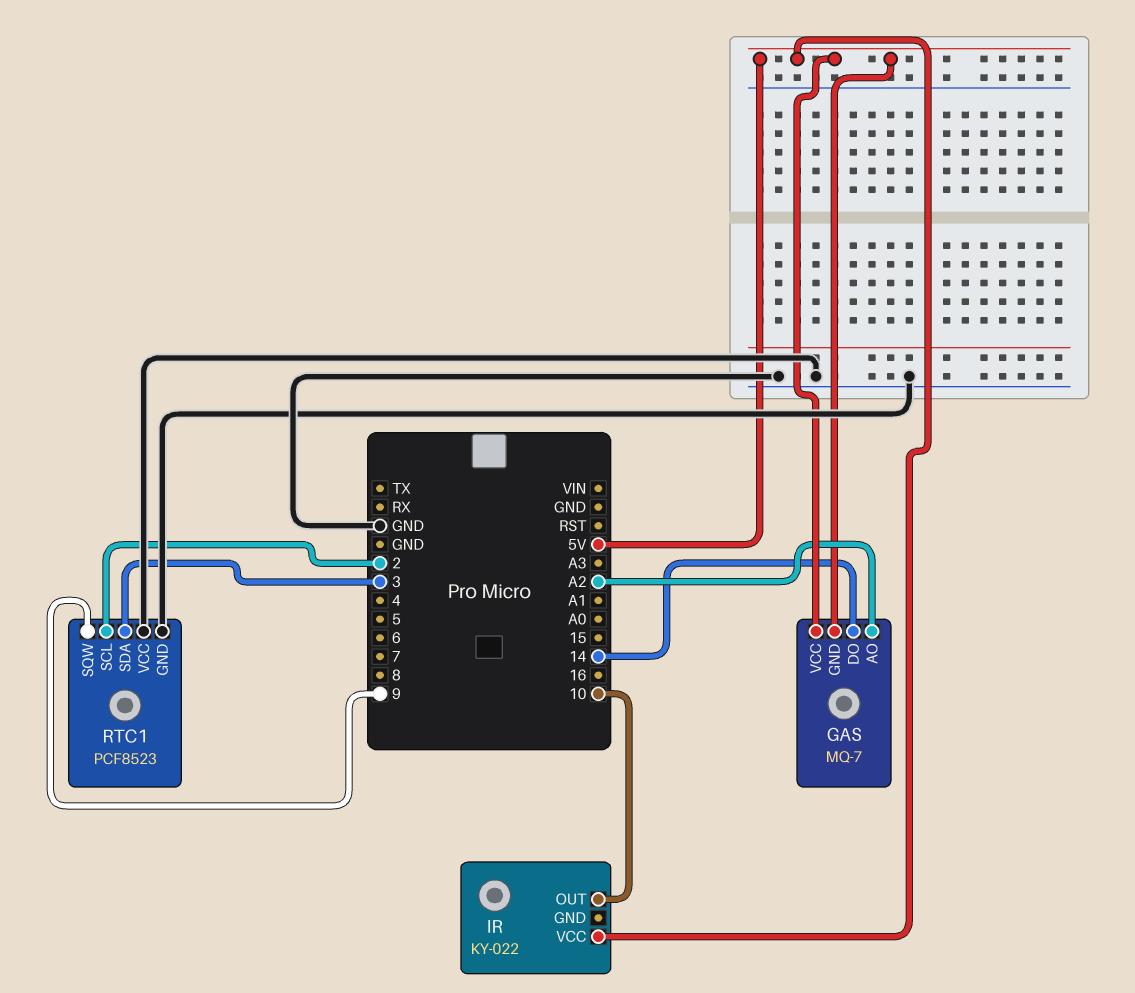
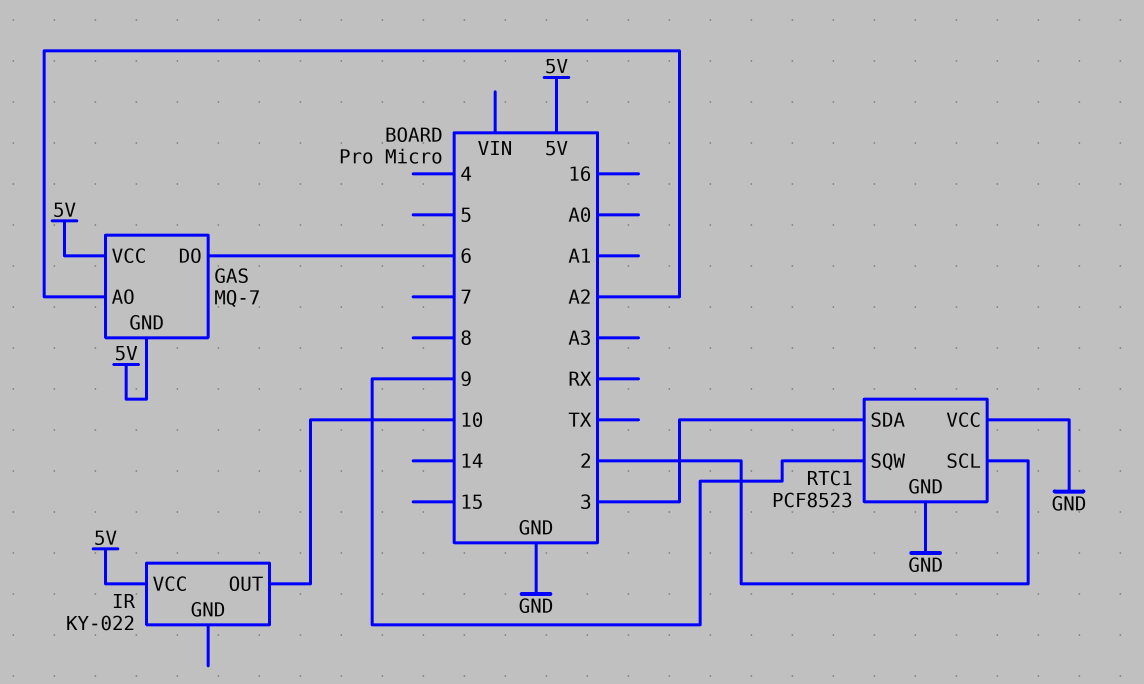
GAS pin DO: 14 -> 6

